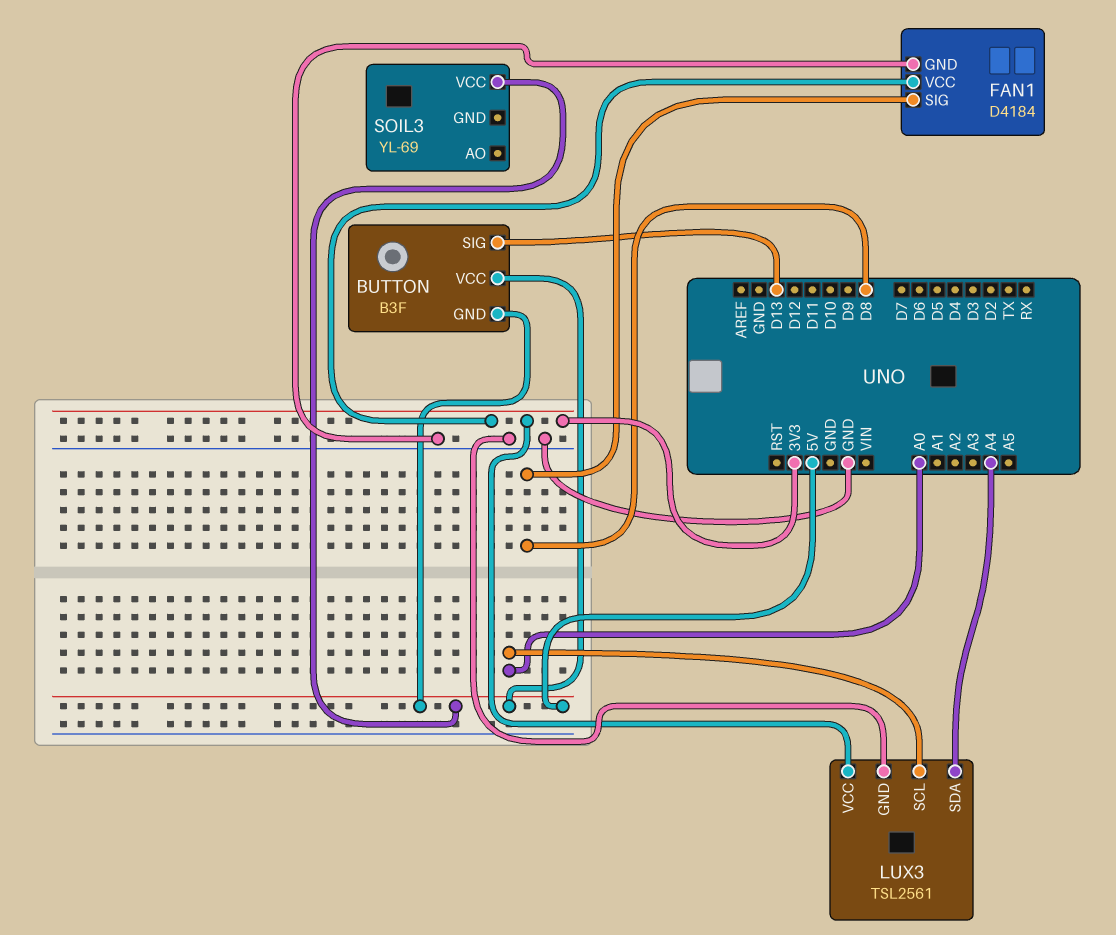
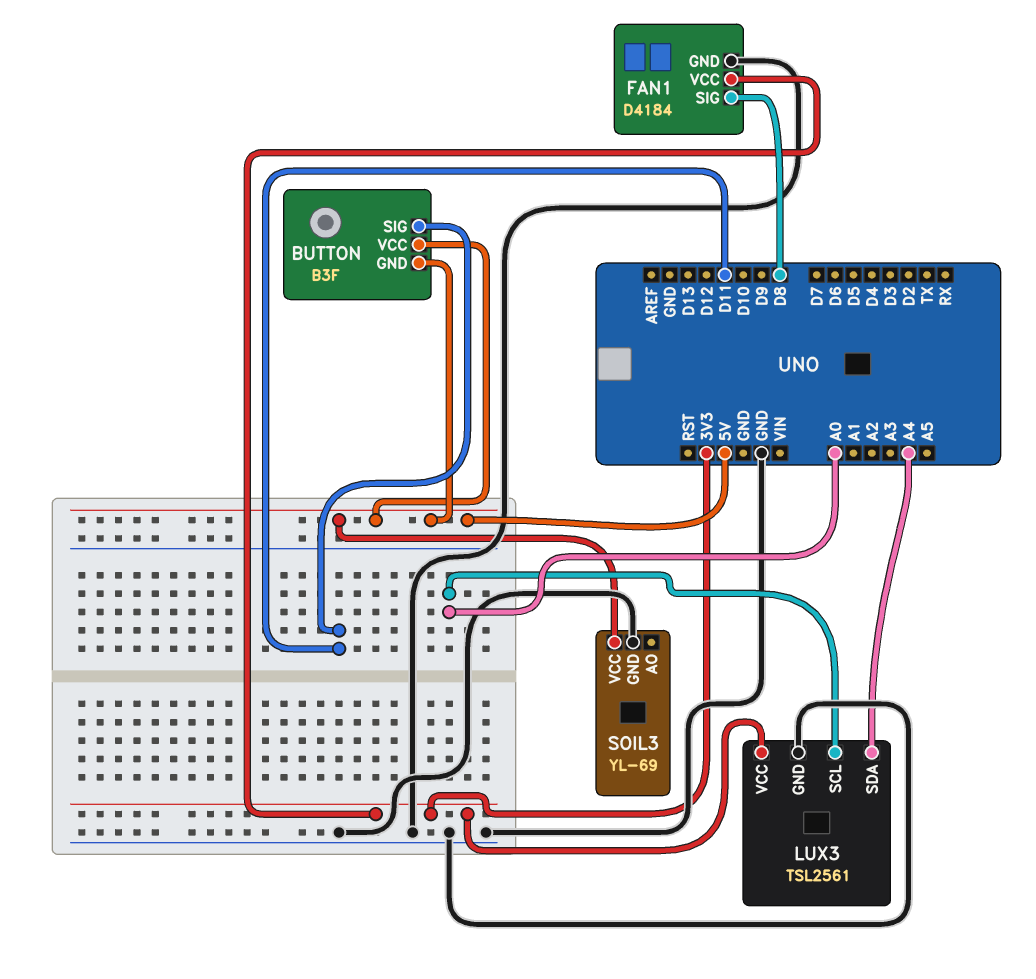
BUTTON pin SIG: D13 -> D11
SOIL3 pin GND: none -> GND

